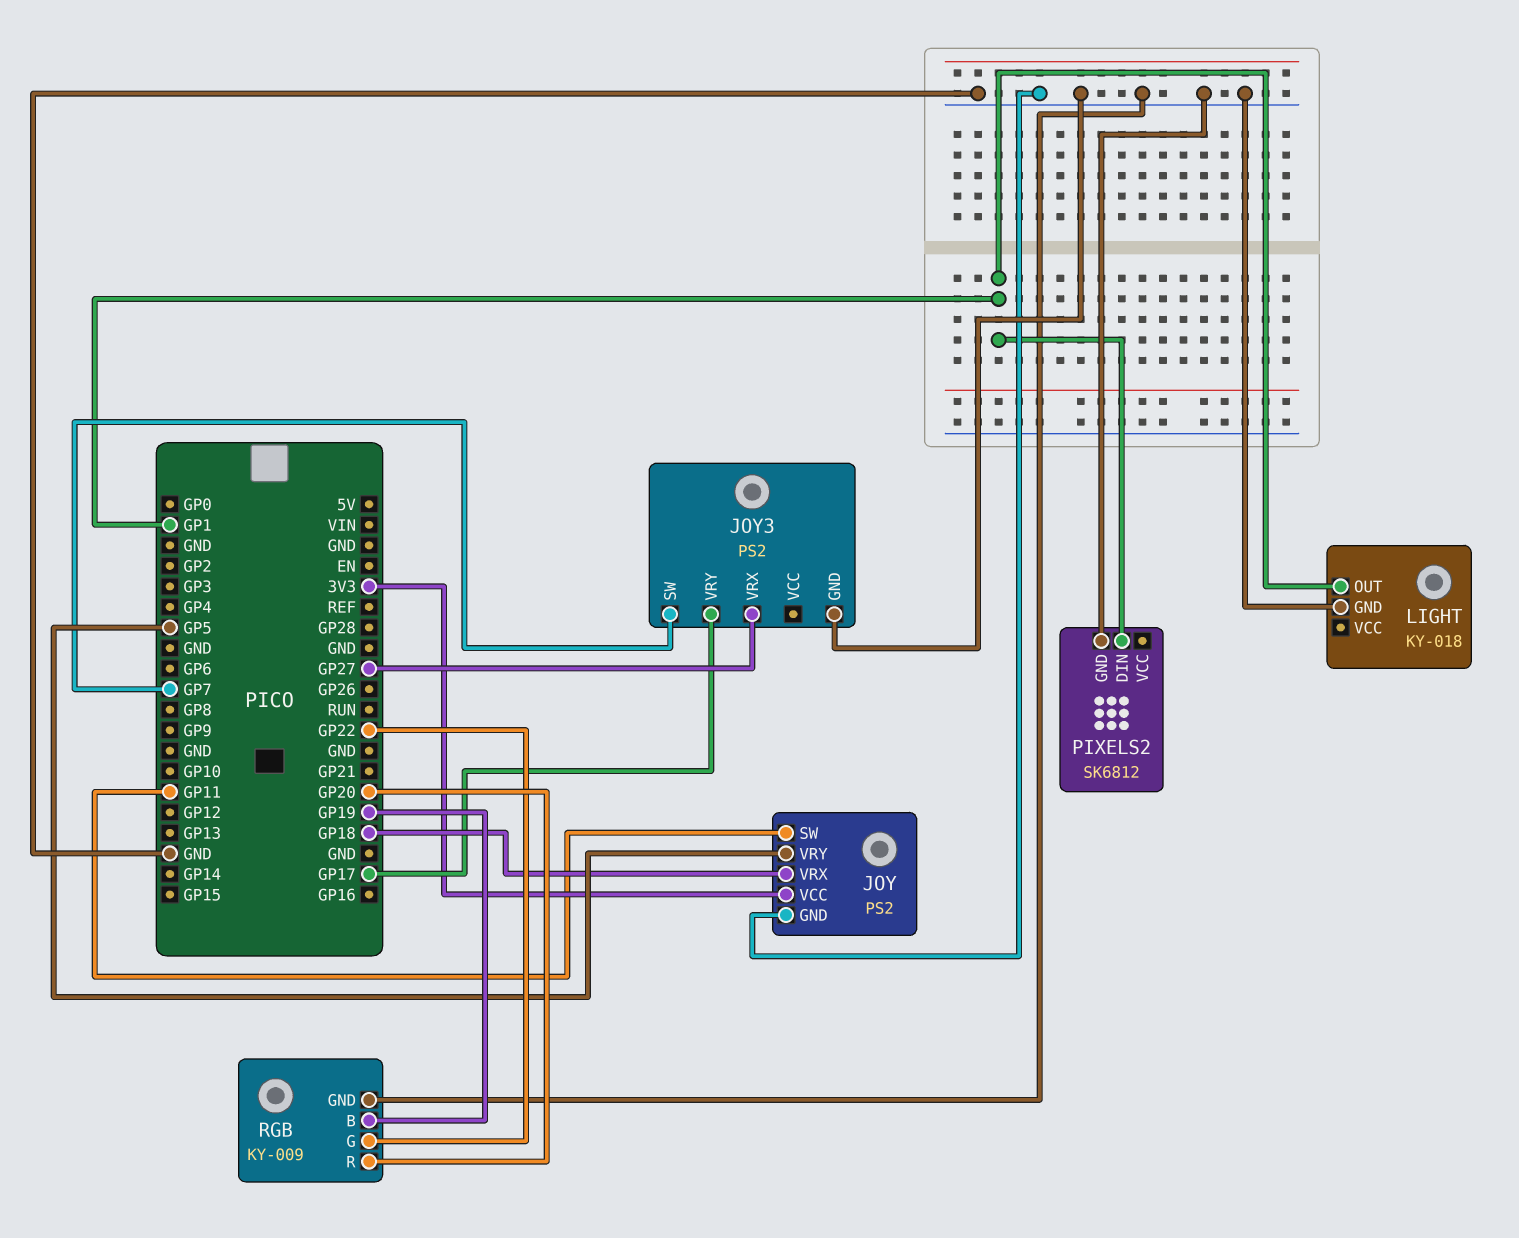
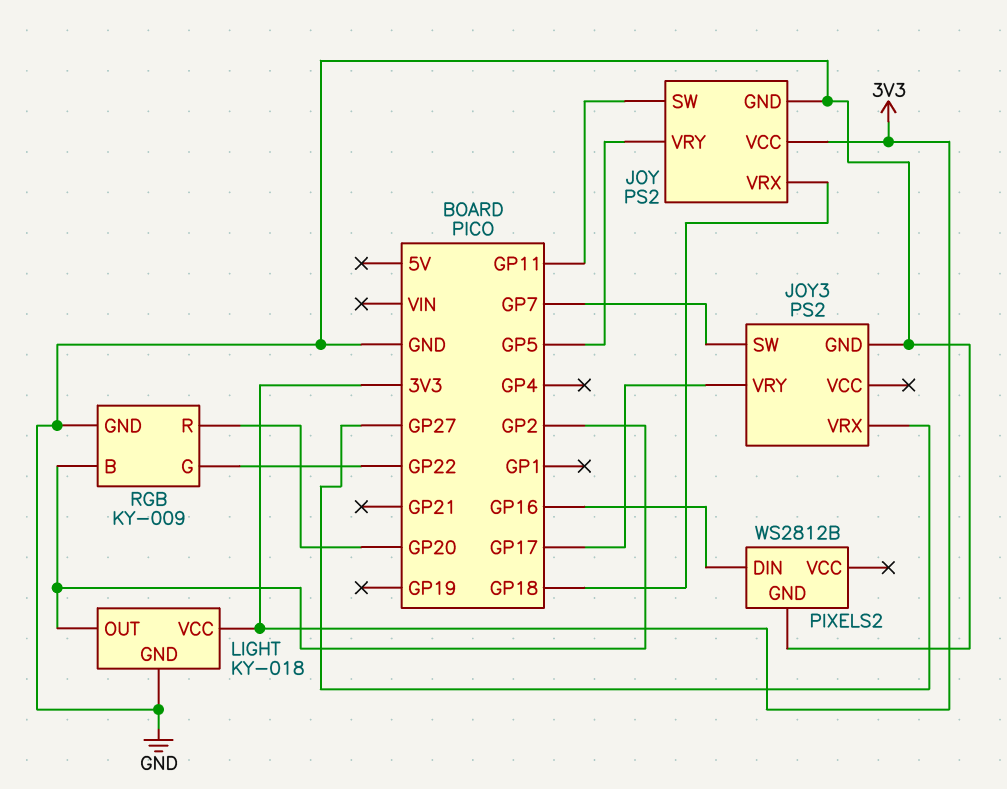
LIGHT pin OUT: GP1 -> GP2
LIGHT pin VCC: none -> 3V3
PIXELS2: SK6812 -> WS2812B
PIXELS2 pin DIN: GP1 -> GP16
RGB pin B: GP19 -> GP2

